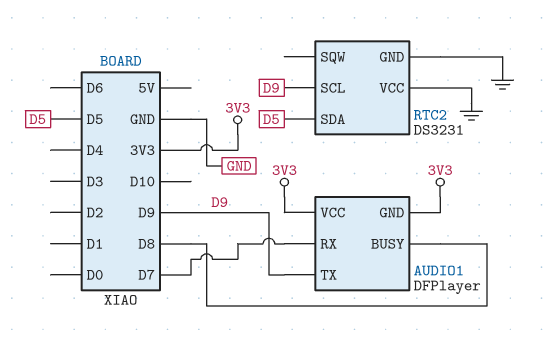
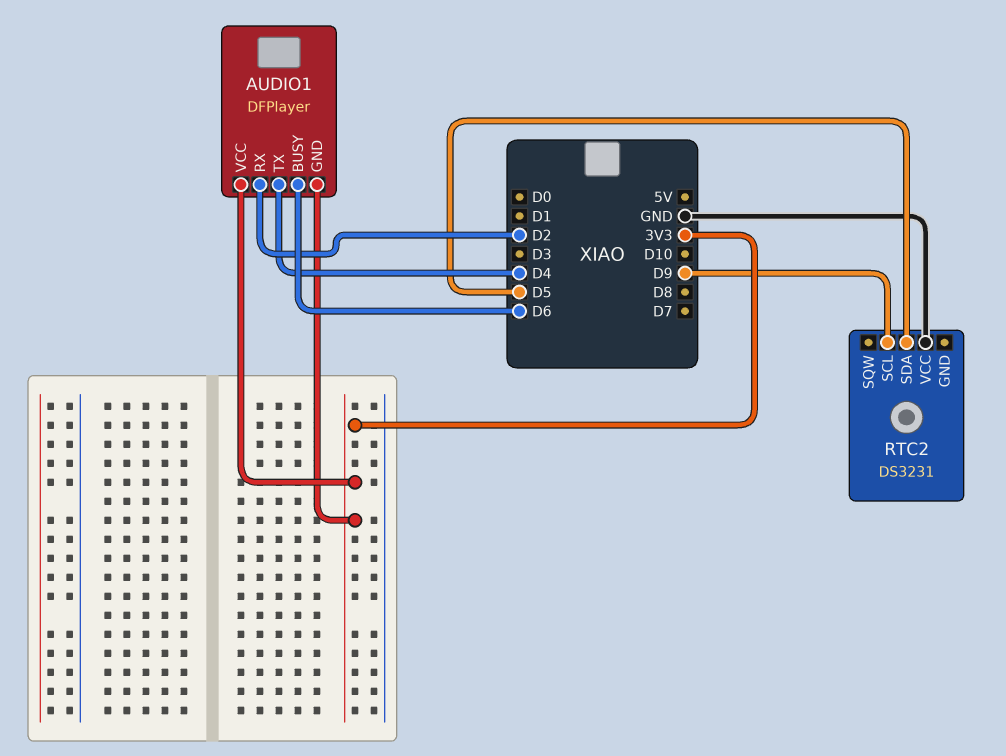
AUDIO1 pin BUSY: D8 -> D6
AUDIO1 pin RX: D7 -> D2
AUDIO1 pin TX: D9 -> D4
RTC2 pin GND: GND -> none

